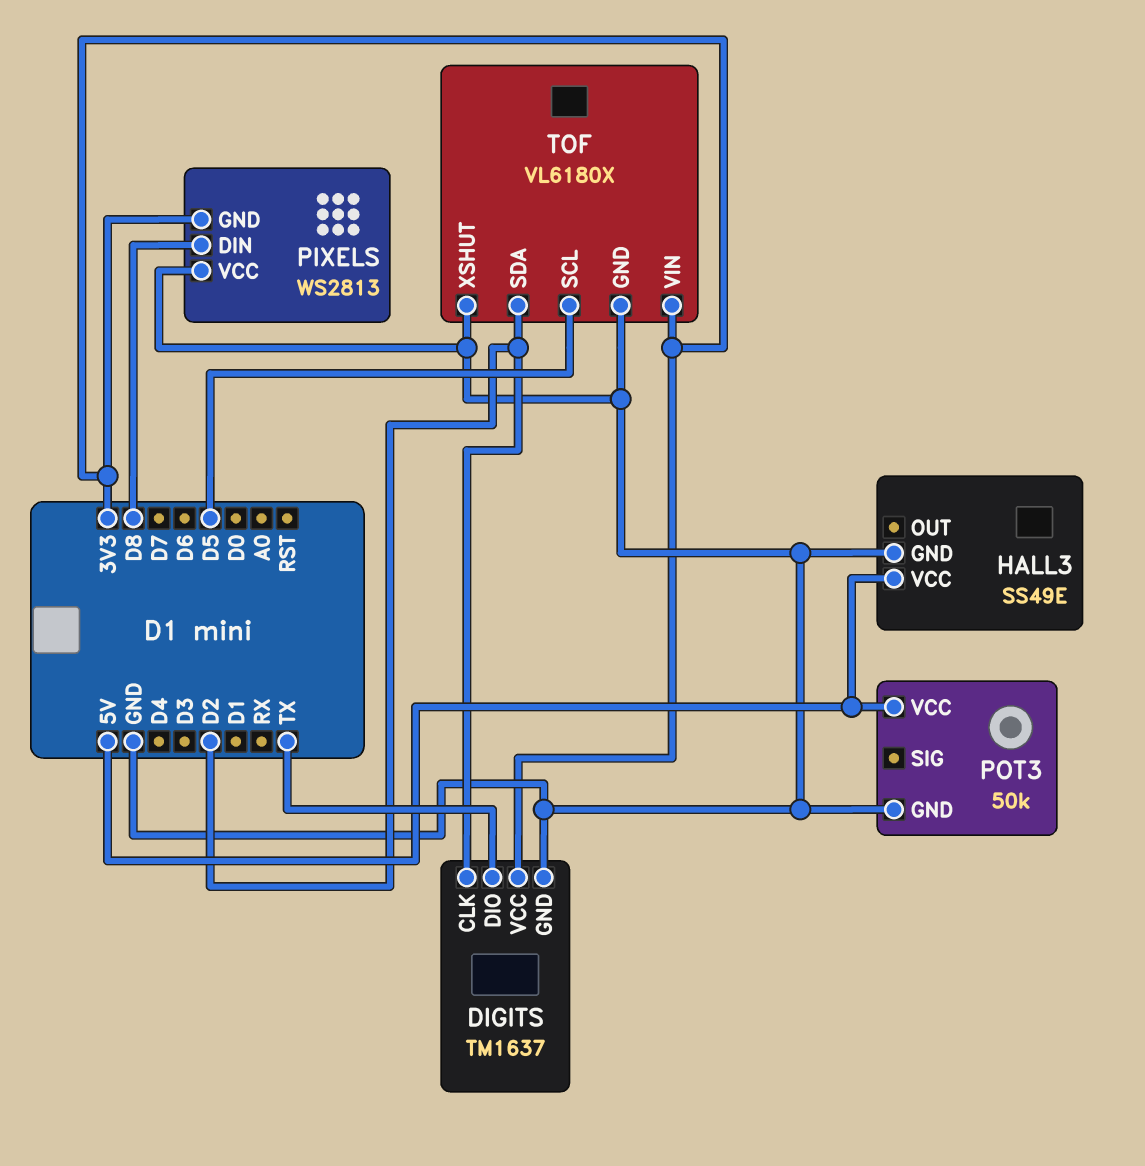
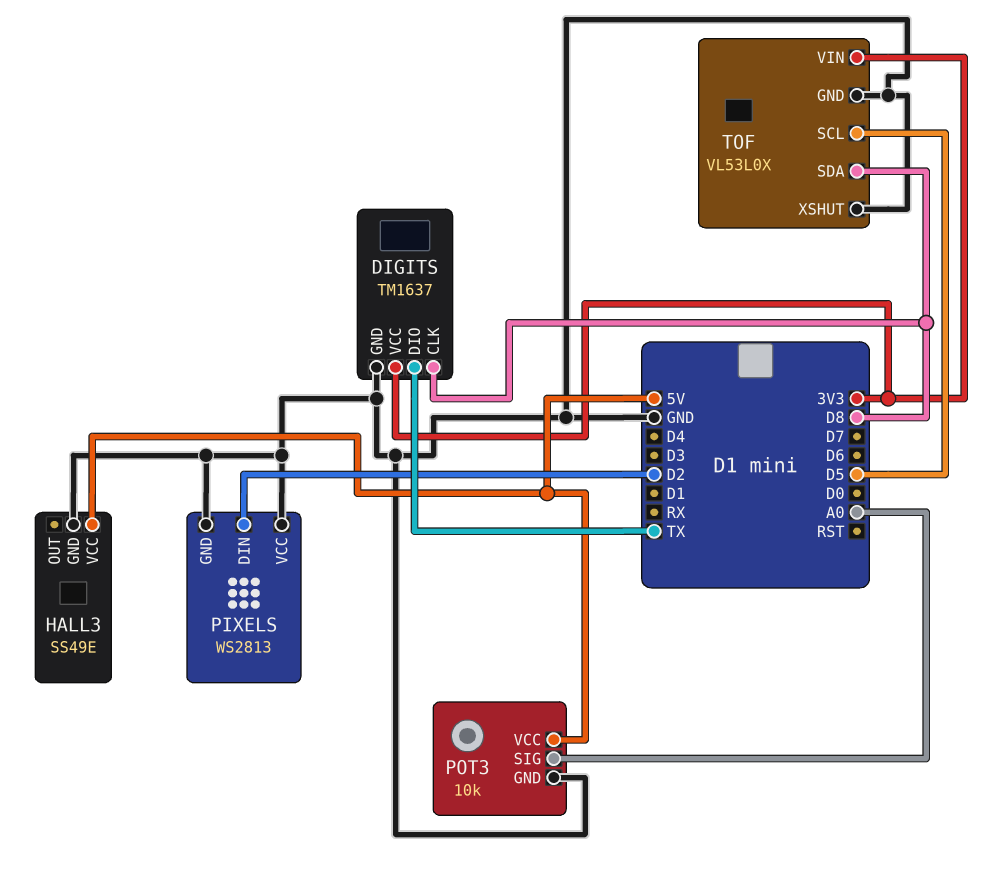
DIGITS pin CLK: D2 -> D8
PIXELS pin DIN: D8 -> D2
PIXELS pin GND: 3V3 -> GND
POT3: 50k -> 10k
POT3 pin SIG: none -> A0
TOF: VL6180X -> VL53L0X
TOF pin SDA: D2 -> D8

